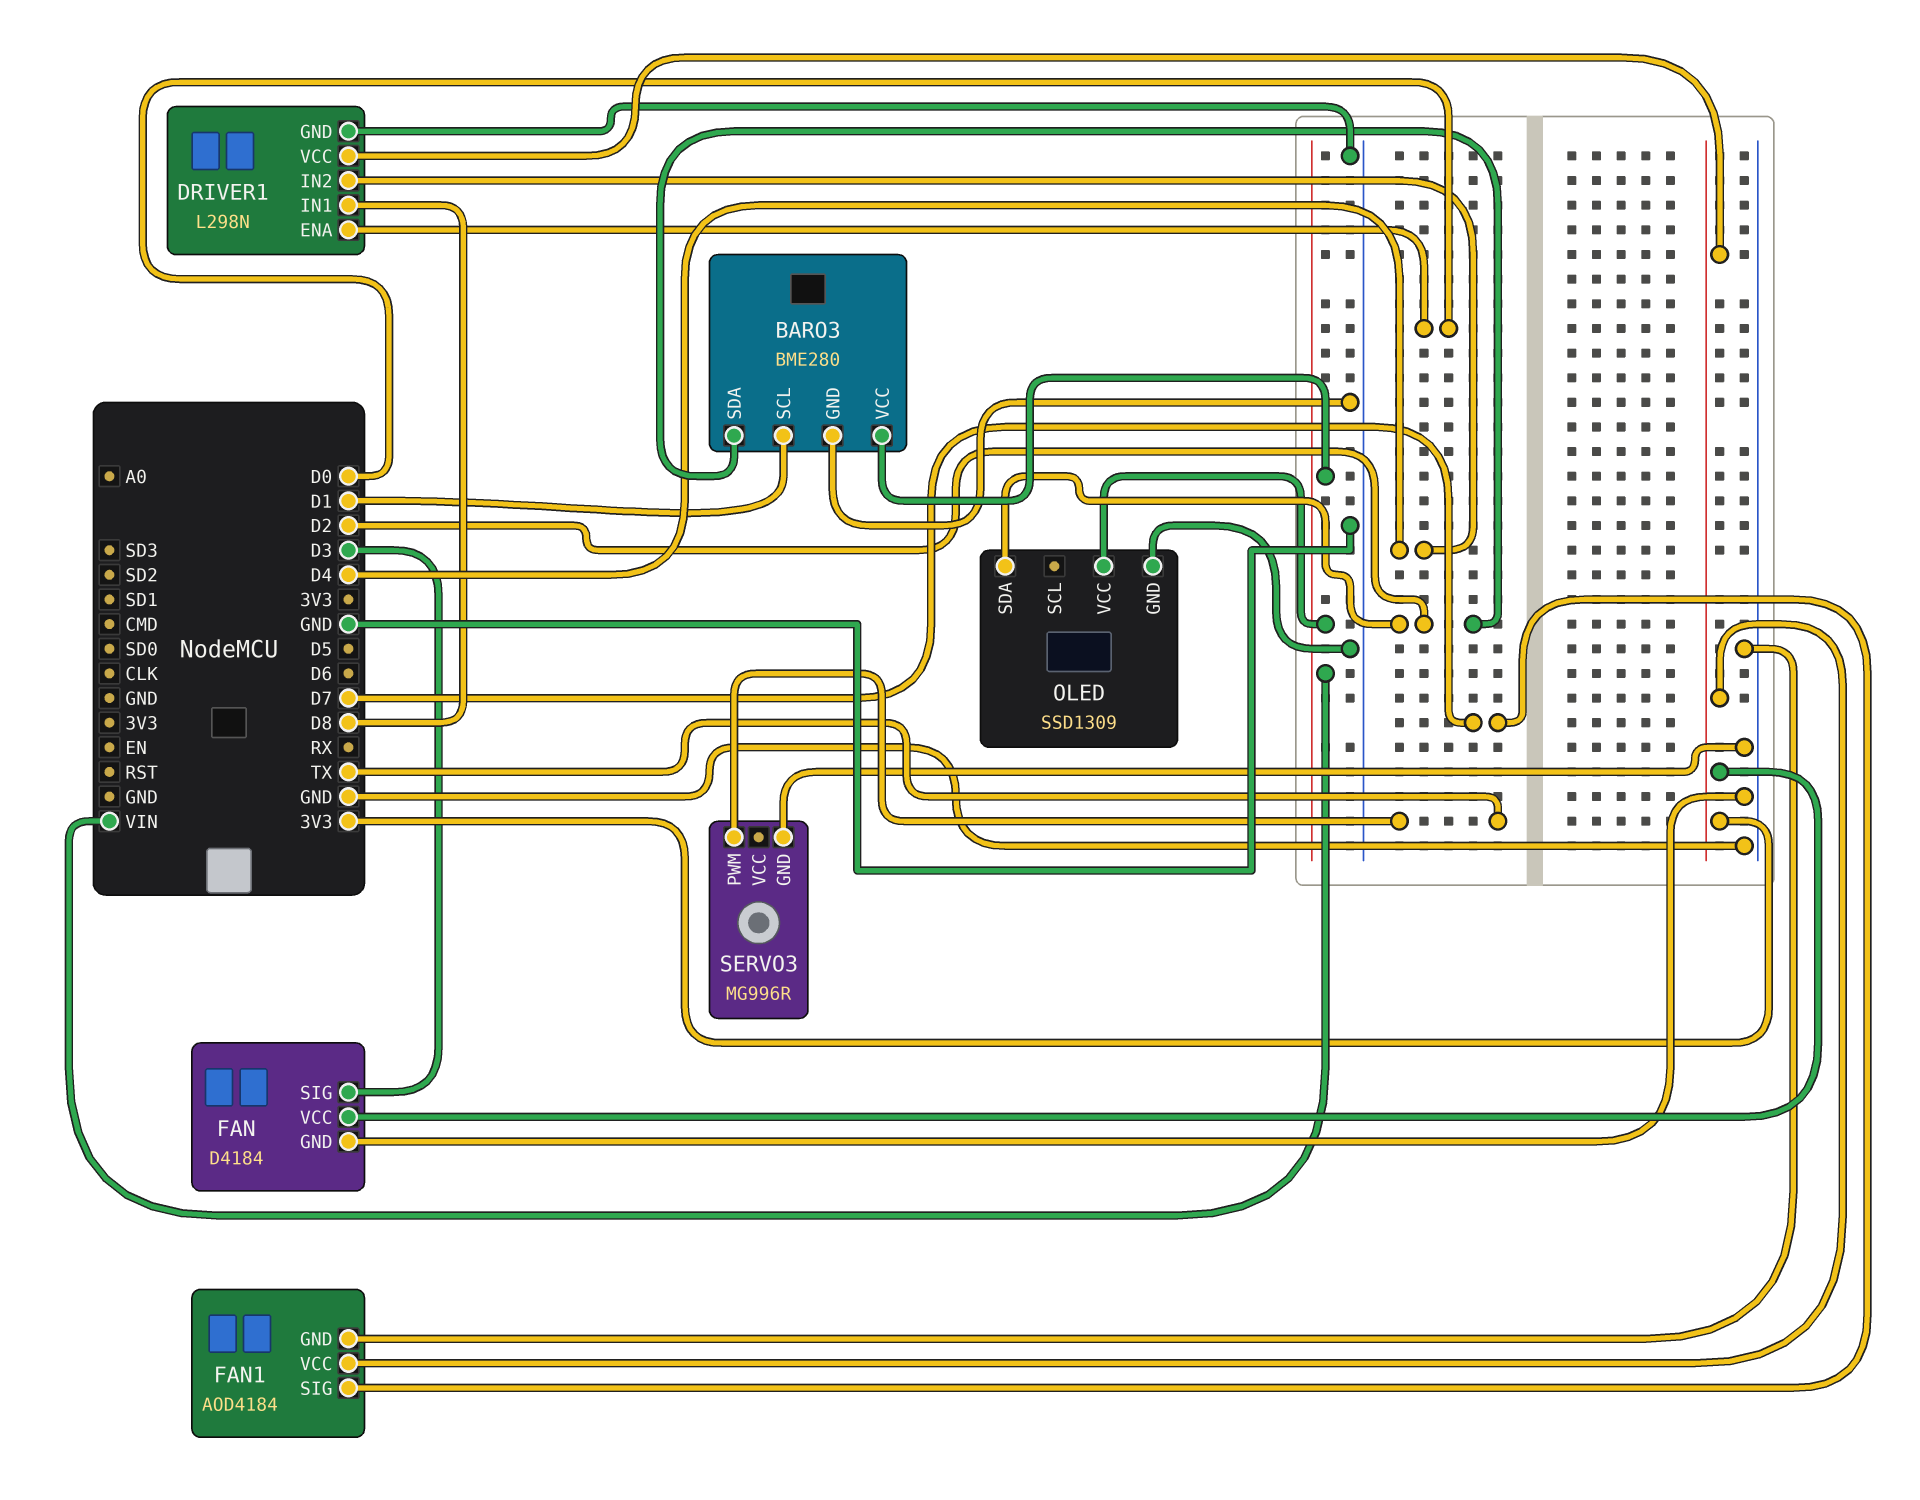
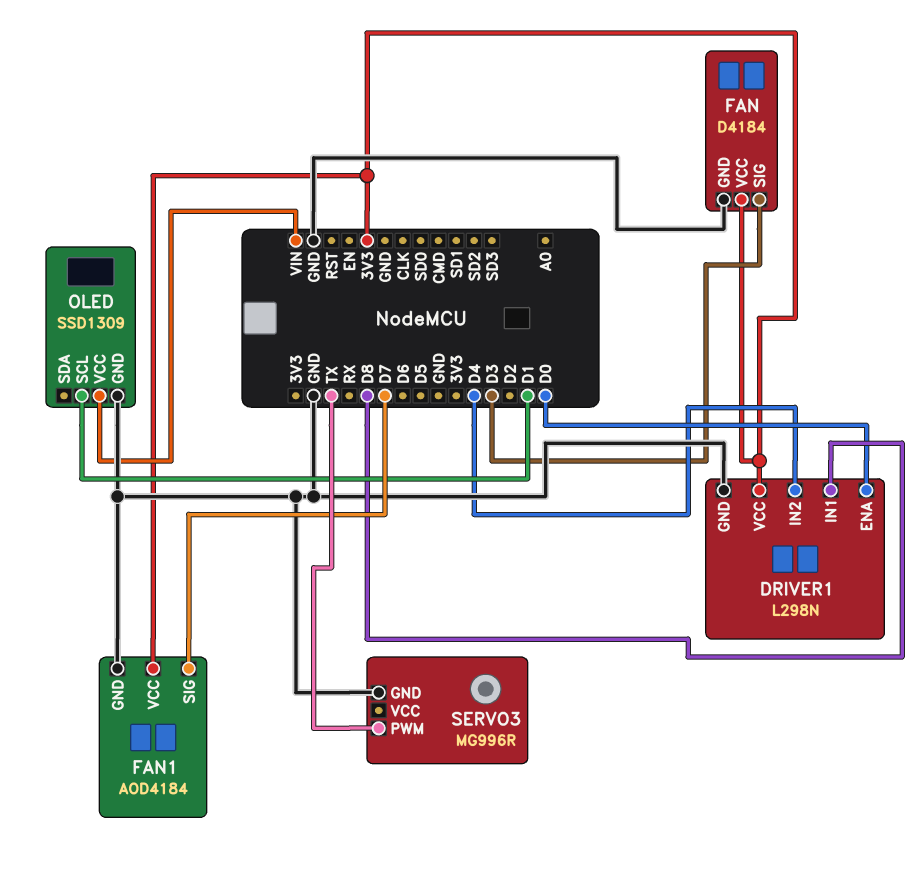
BARO3: BME280 -> none
BARO3 pin GND: GND -> none
BARO3 pin SCL: D1 -> none
BARO3 pin SDA: D2 -> none
BARO3 pin VCC: VIN -> none
OLED pin SCL: none -> D1
OLED pin SDA: D2 -> none

